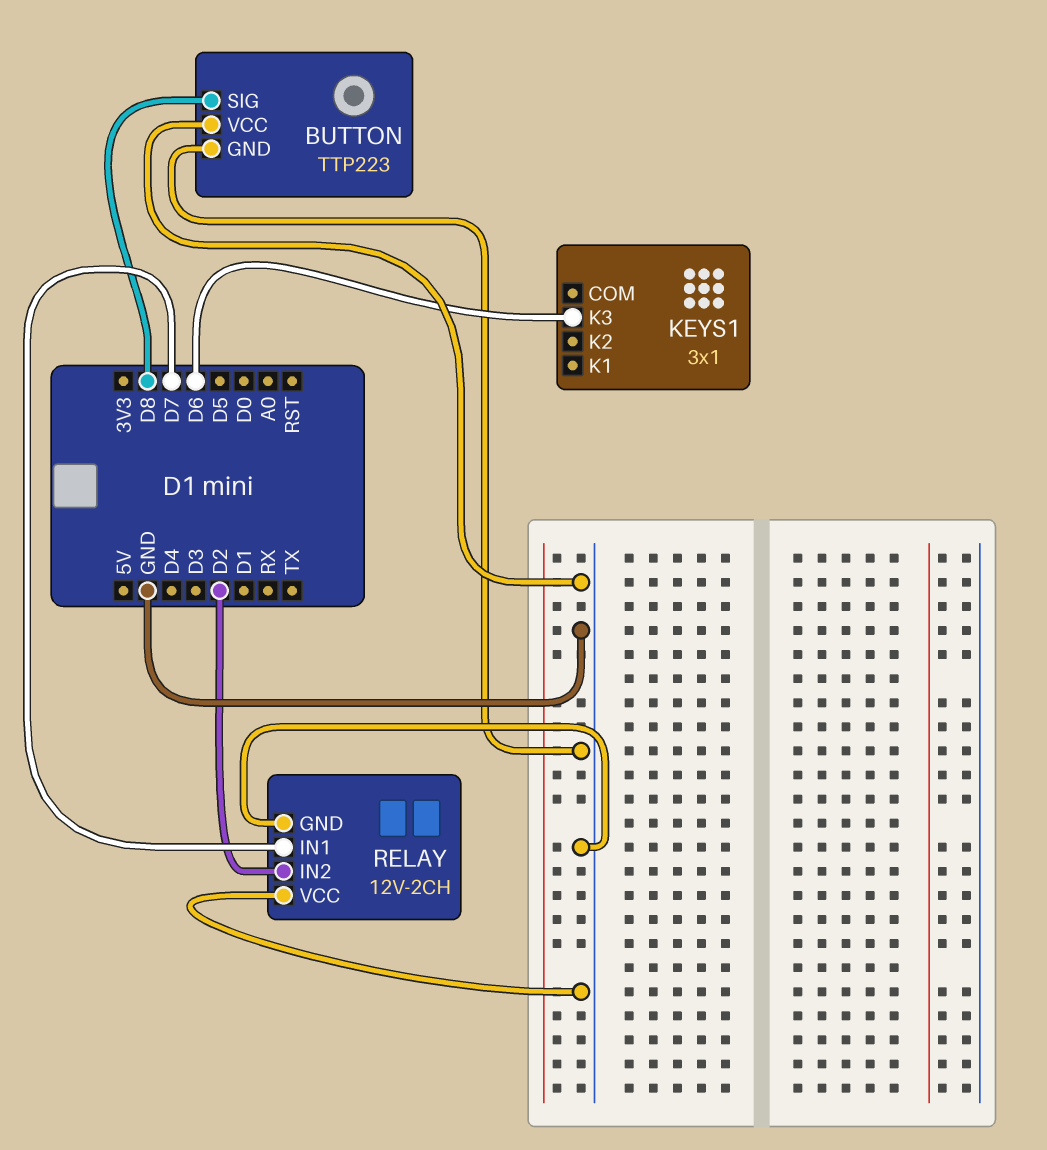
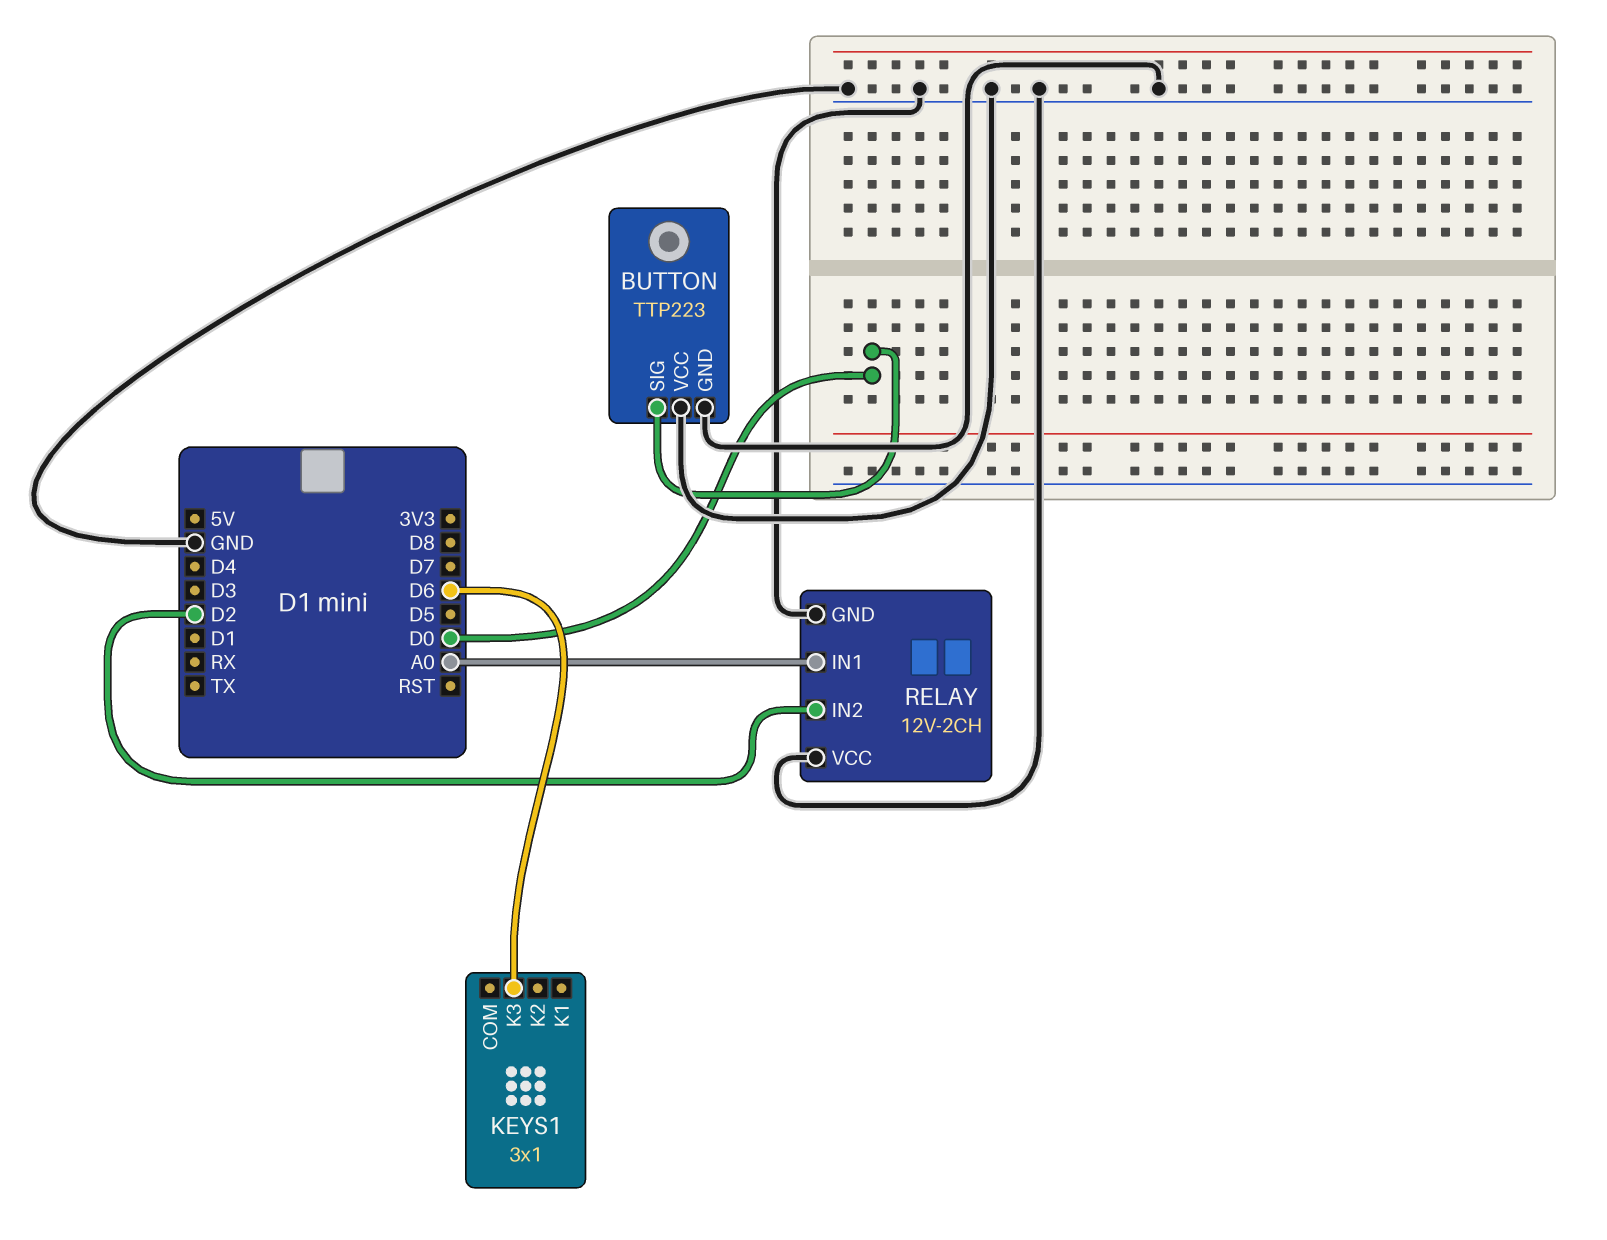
BUTTON pin SIG: D8 -> D0
RELAY pin IN1: D7 -> A0

